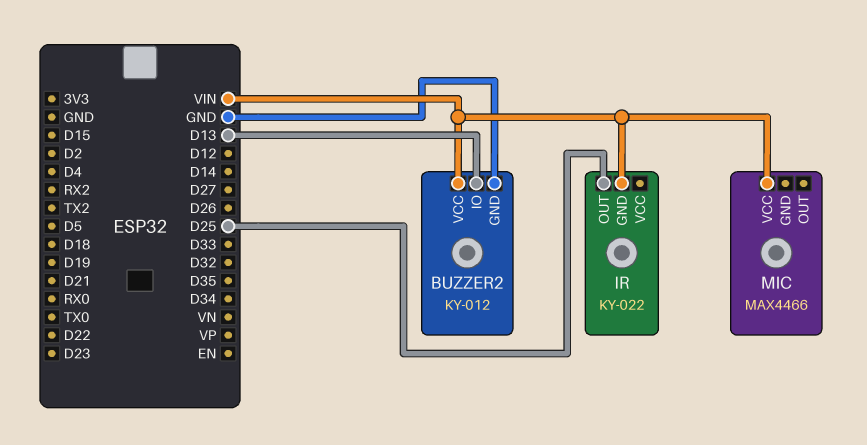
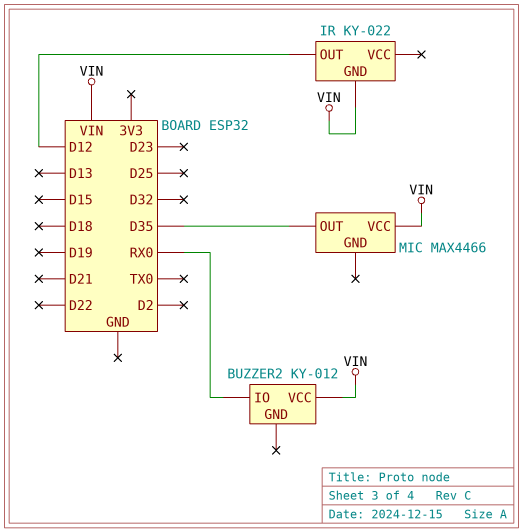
BUZZER2 pin GND: GND -> none
BUZZER2 pin IO: D13 -> RX0
IR pin OUT: D25 -> D12
MIC pin OUT: none -> D35

